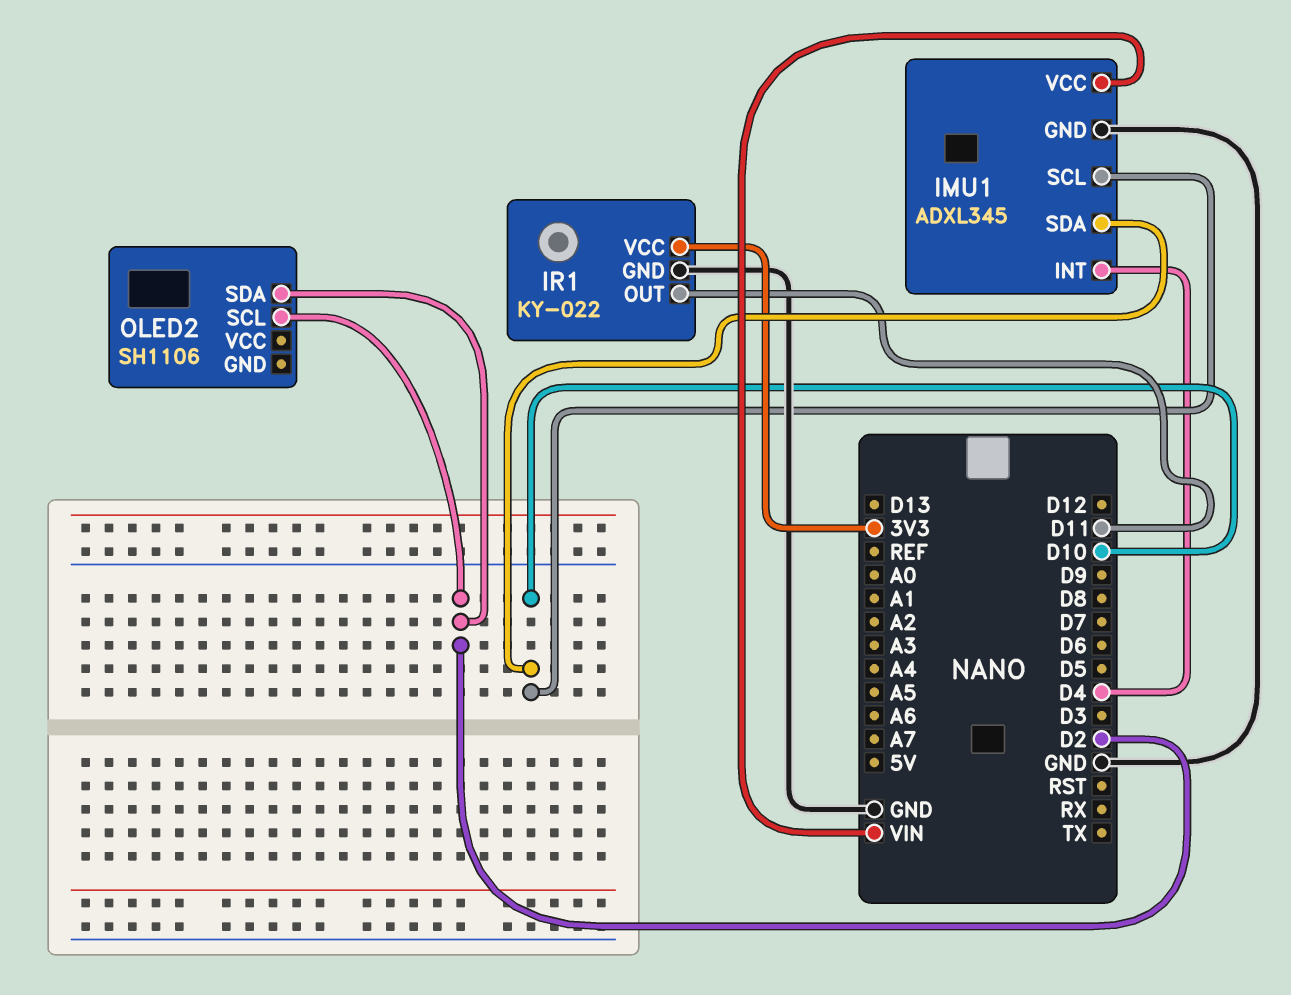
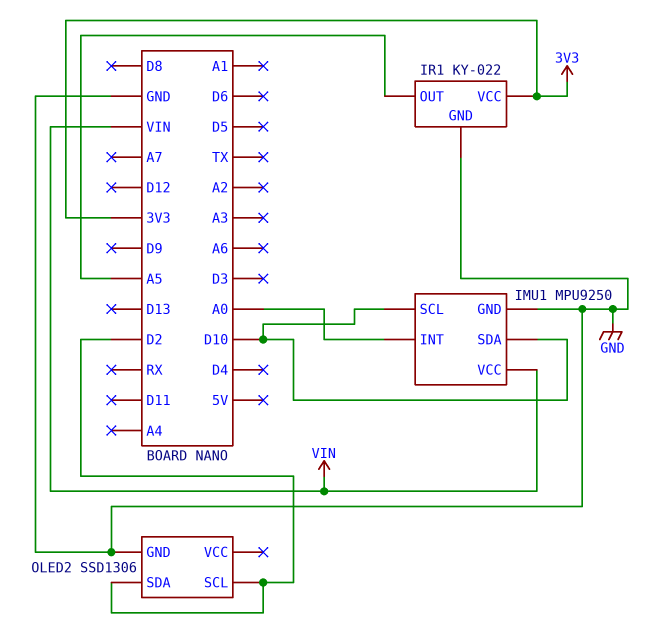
IMU1: ADXL345 -> MPU9250
IMU1 pin INT: D4 -> A0
IR1 pin OUT: D11 -> A5
OLED2: SH1106 -> SSD1306
OLED2 pin GND: none -> GND

